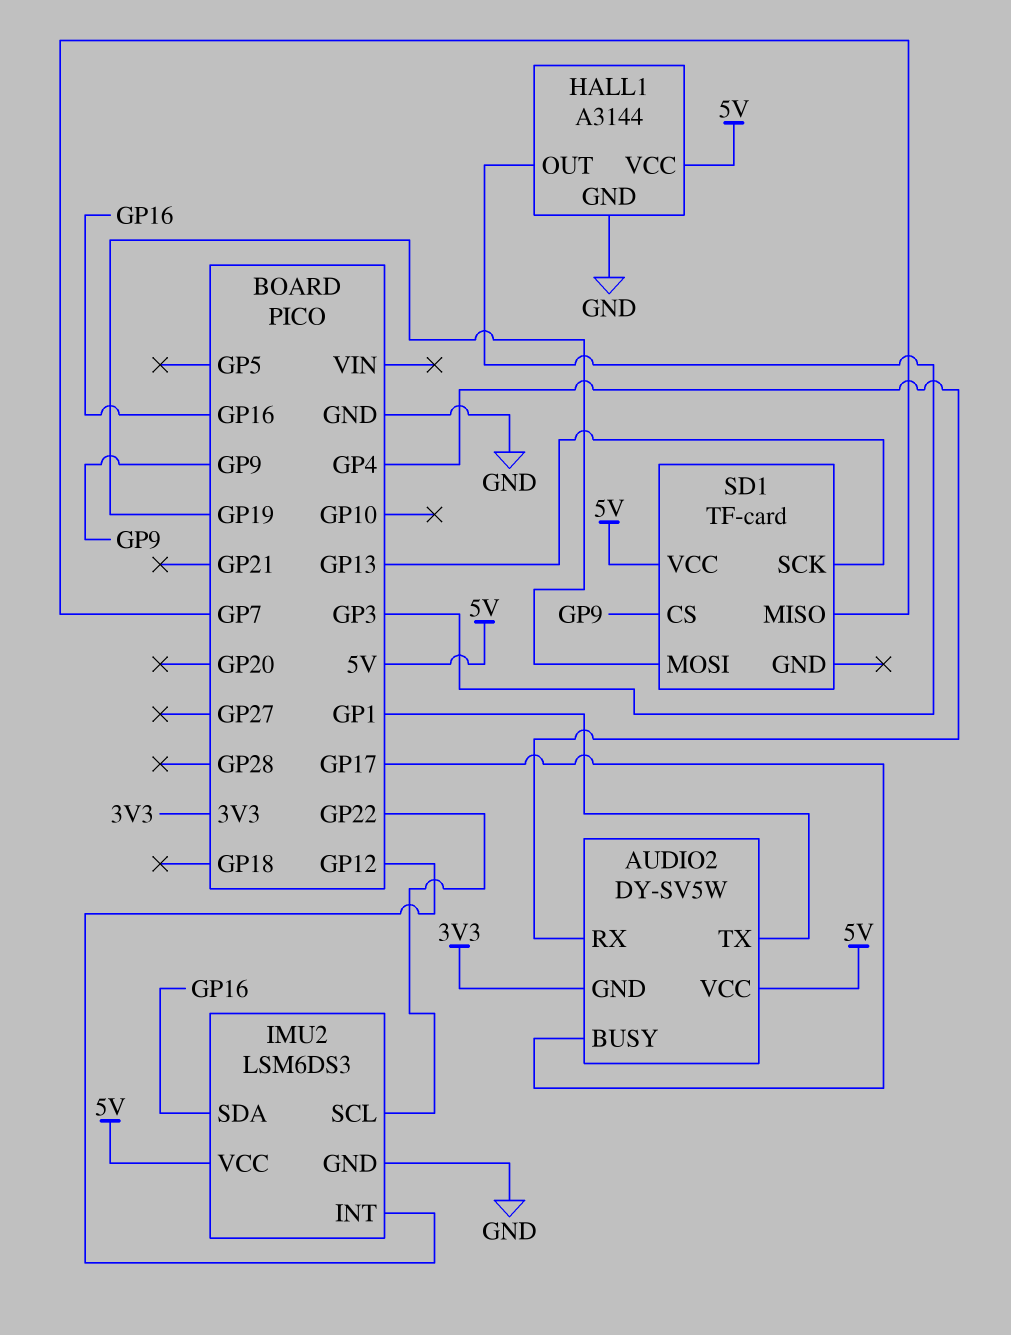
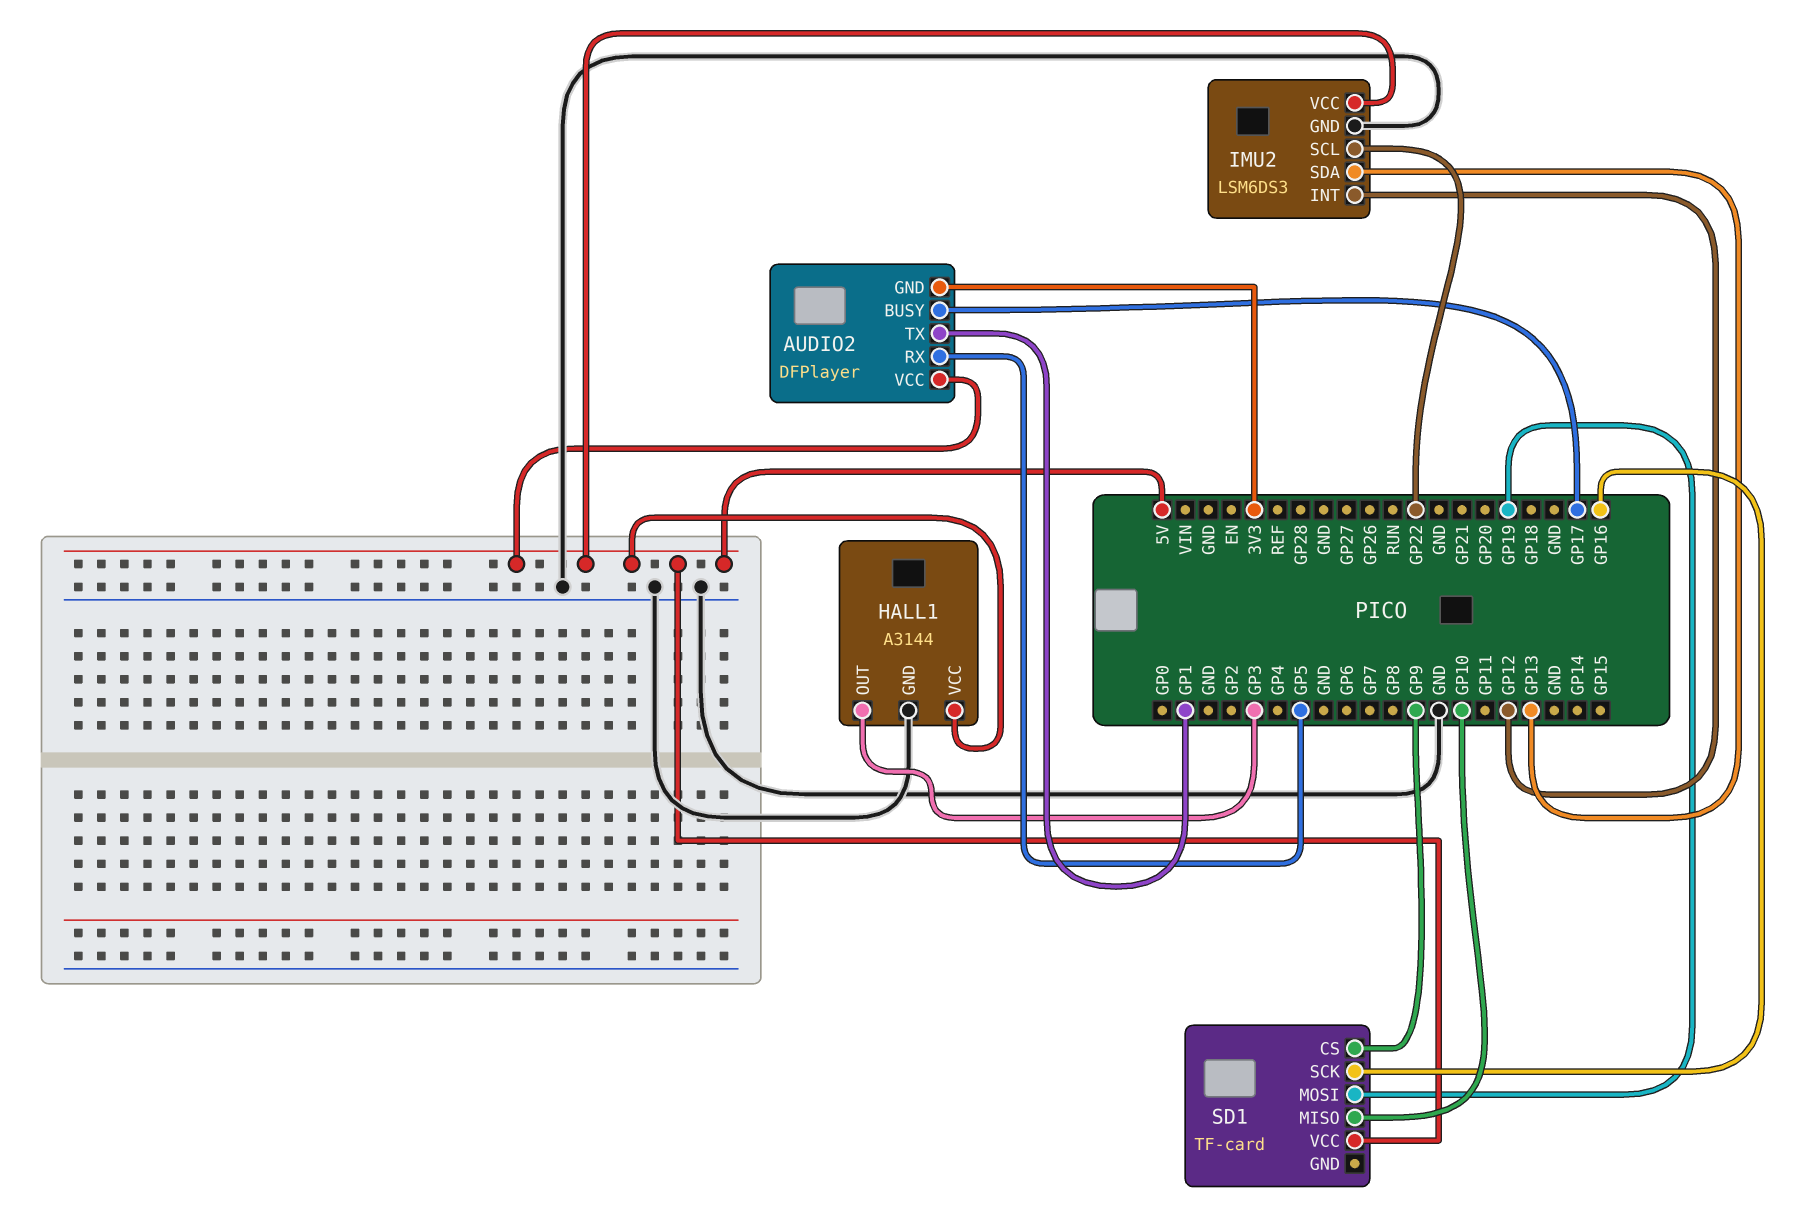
AUDIO2: DY-SV5W -> DFPlayer
AUDIO2 pin RX: GP4 -> GP5
IMU2 pin SDA: GP16 -> GP13
SD1 pin MISO: GP7 -> GP10
SD1 pin SCK: GP13 -> GP16

